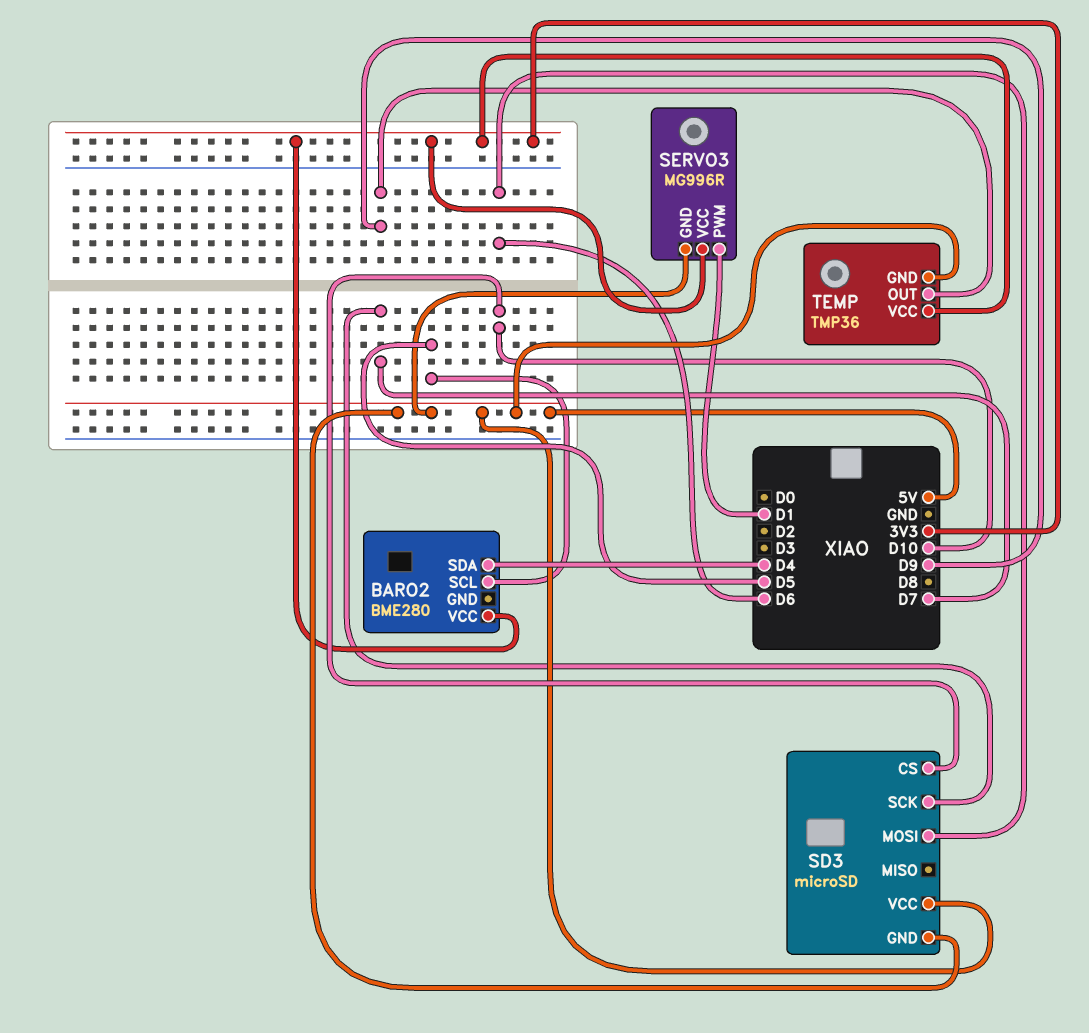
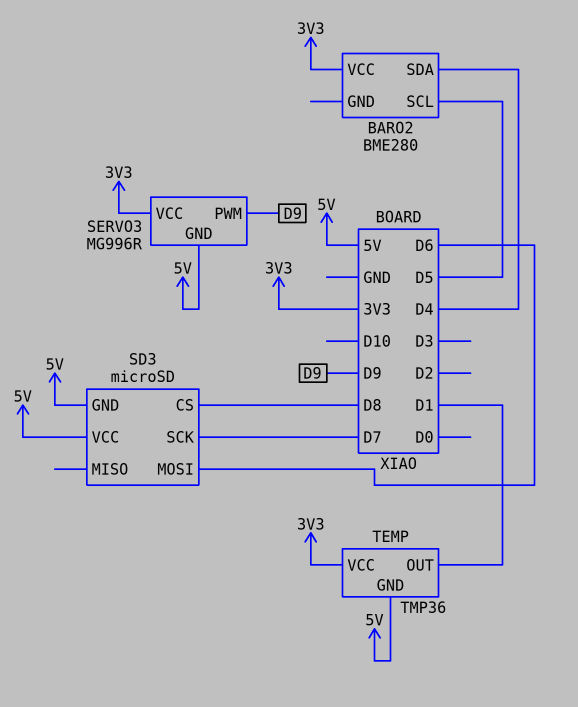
SD3 pin CS: D10 -> D8
SERVO3 pin PWM: D1 -> D9
TEMP pin OUT: D9 -> D1

